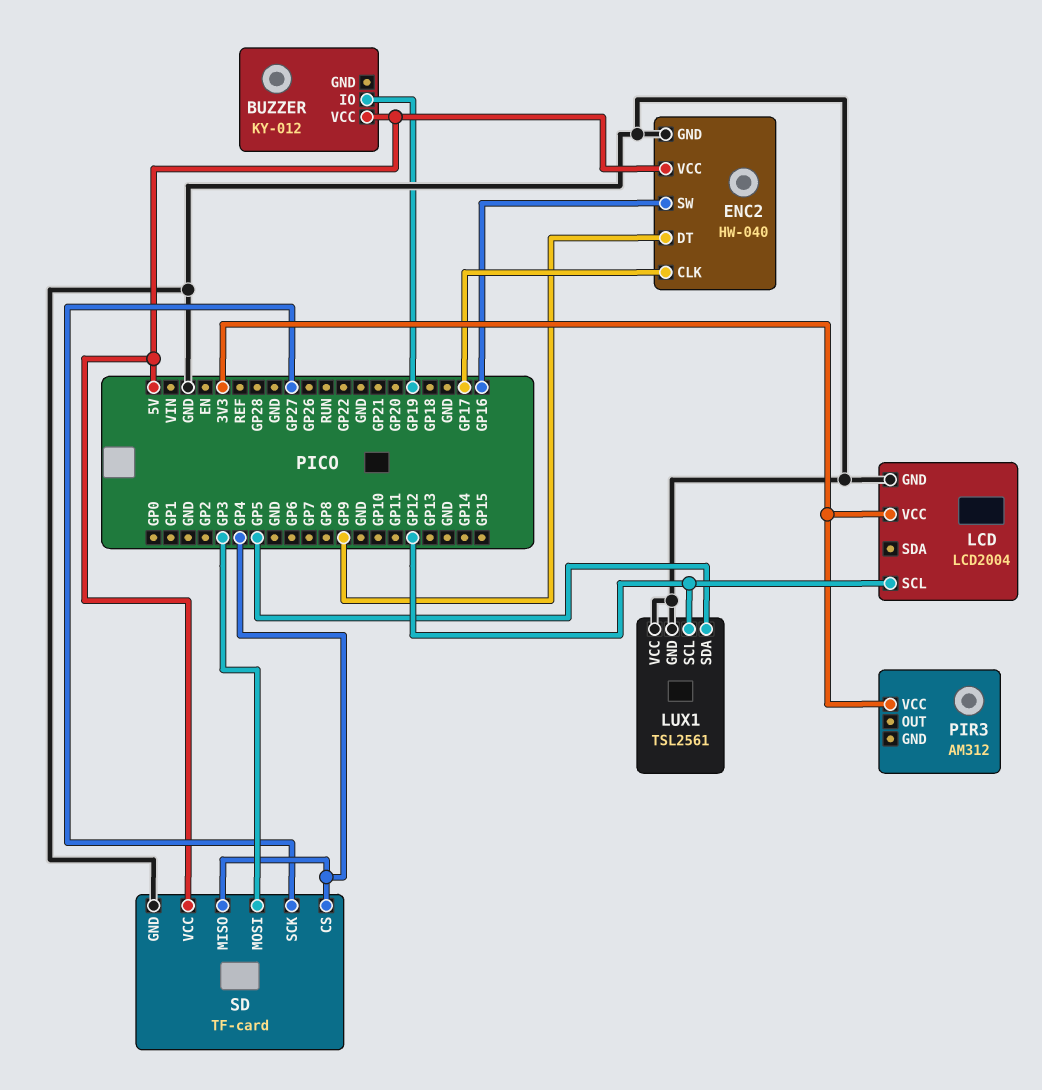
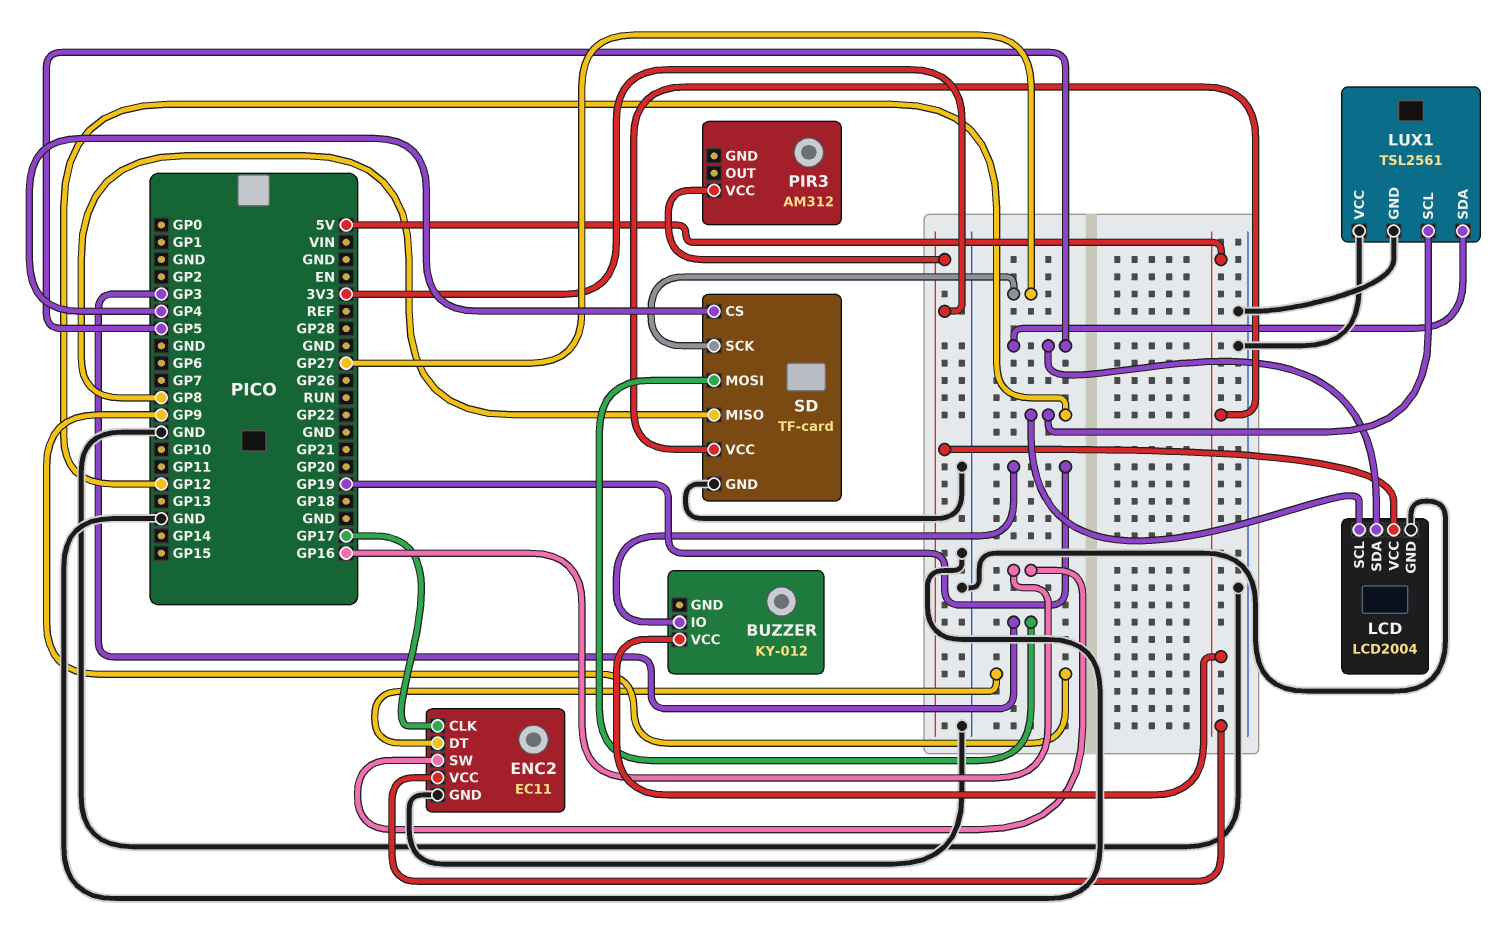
ENC2: HW-040 -> EC11
LCD pin SDA: none -> GP5
SD pin MISO: GP4 -> GP8

